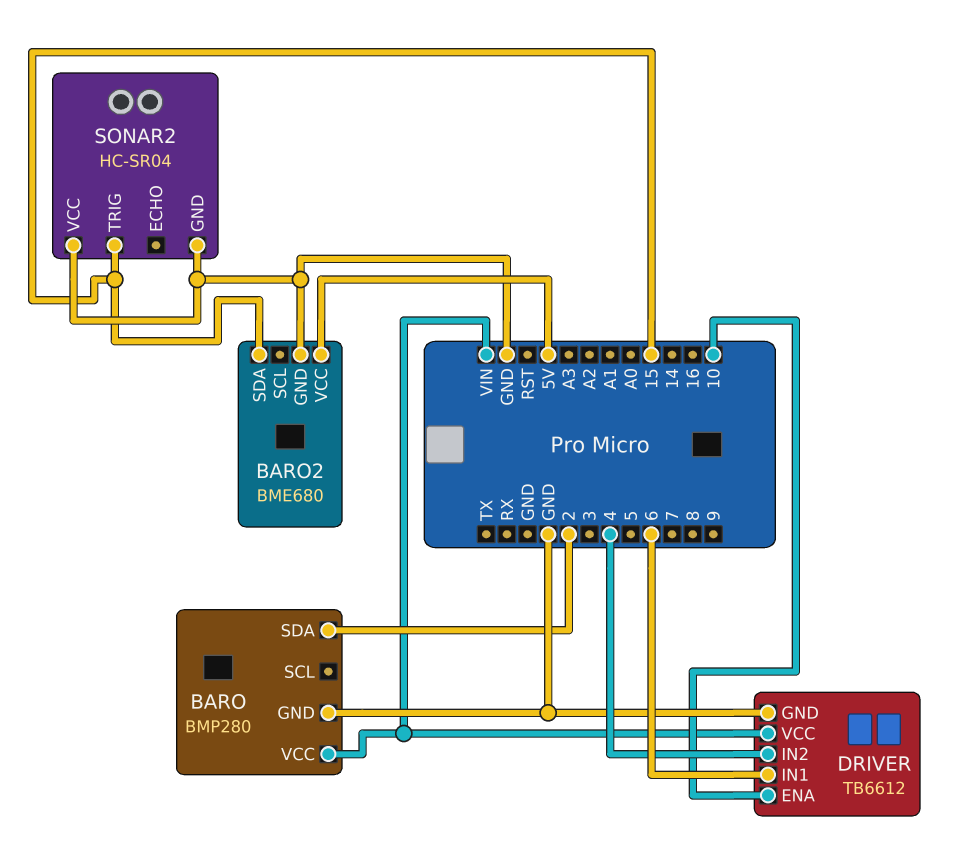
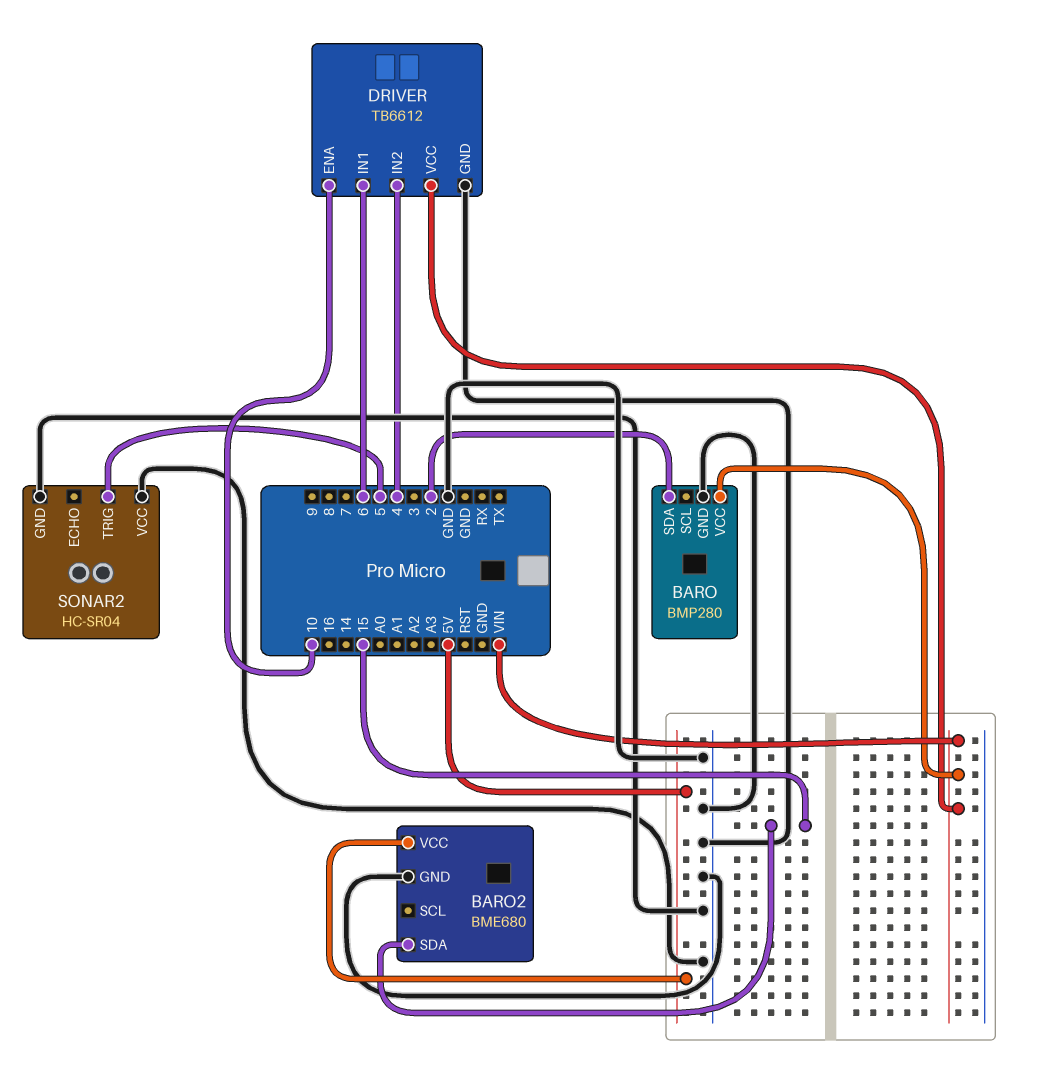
SONAR2 pin TRIG: 15 -> 5

